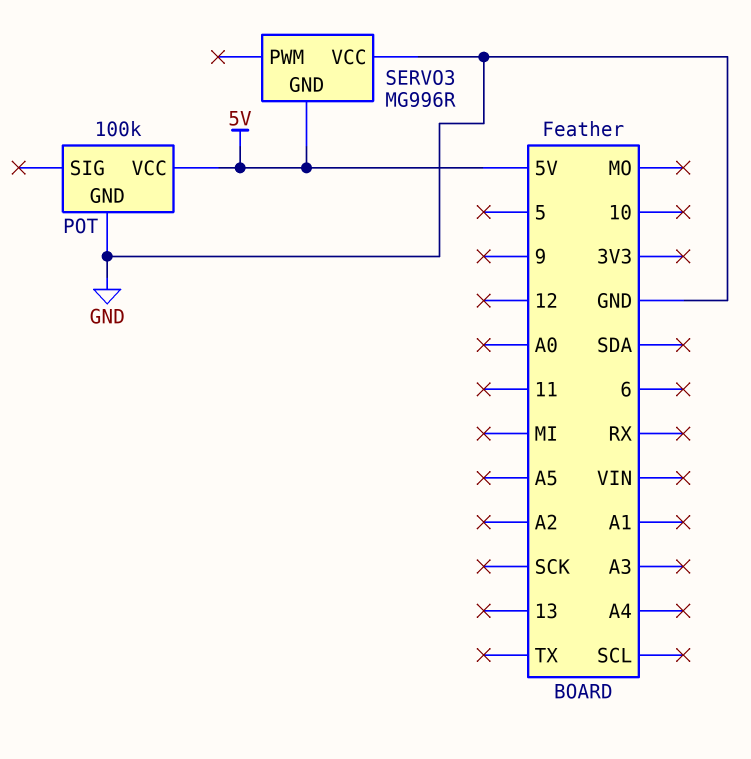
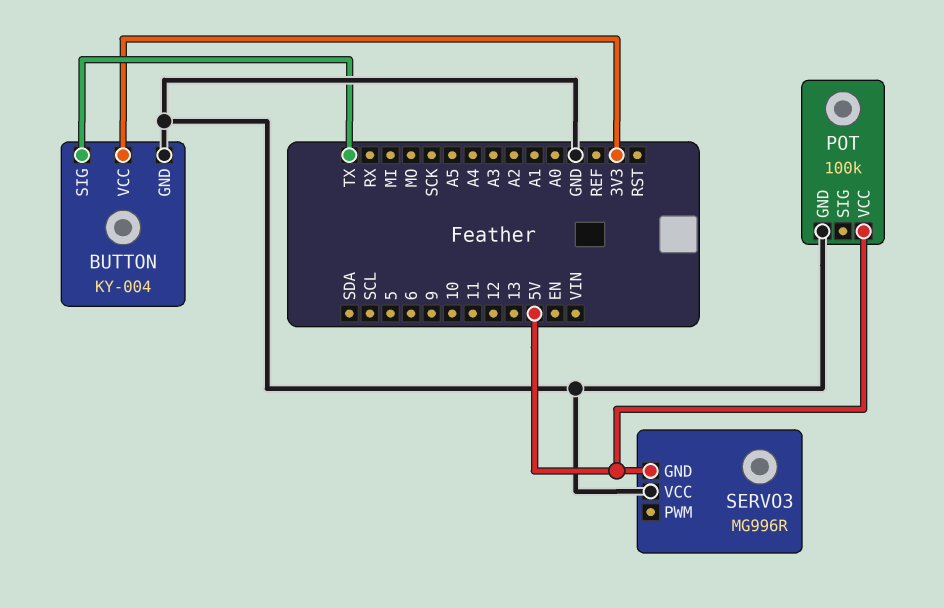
BUTTON: none -> KY-004
BUTTON pin GND: none -> GND
BUTTON pin SIG: none -> TX
BUTTON pin VCC: none -> 3V3

